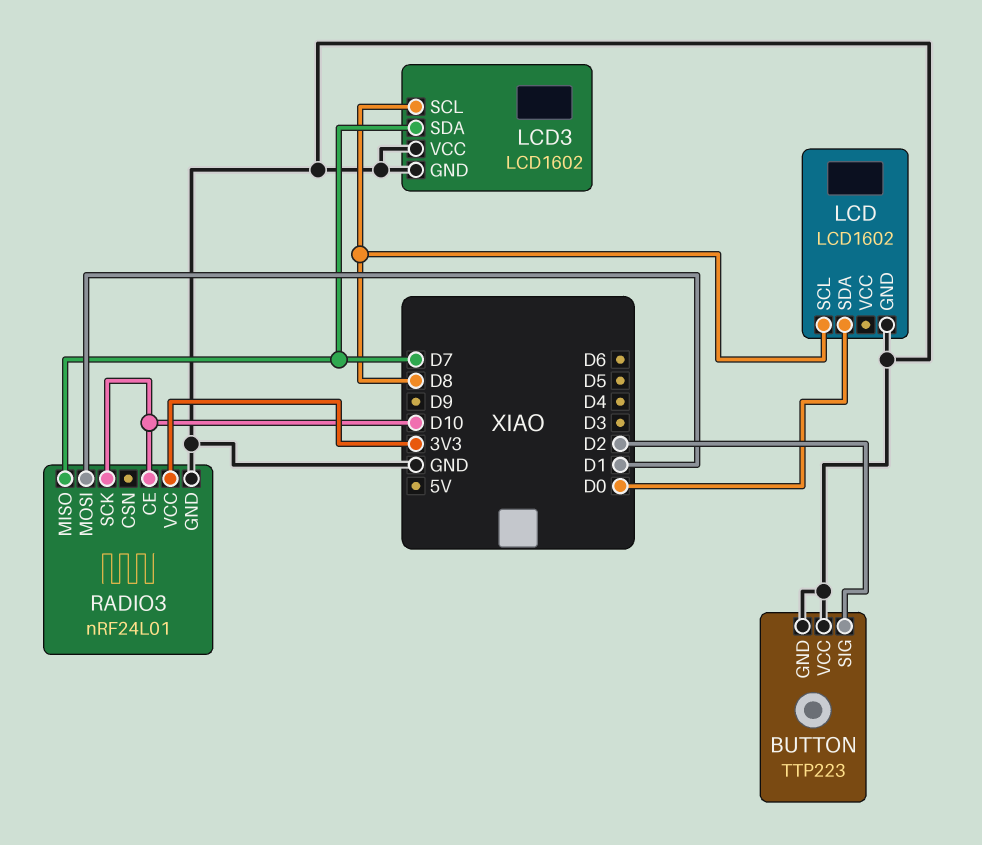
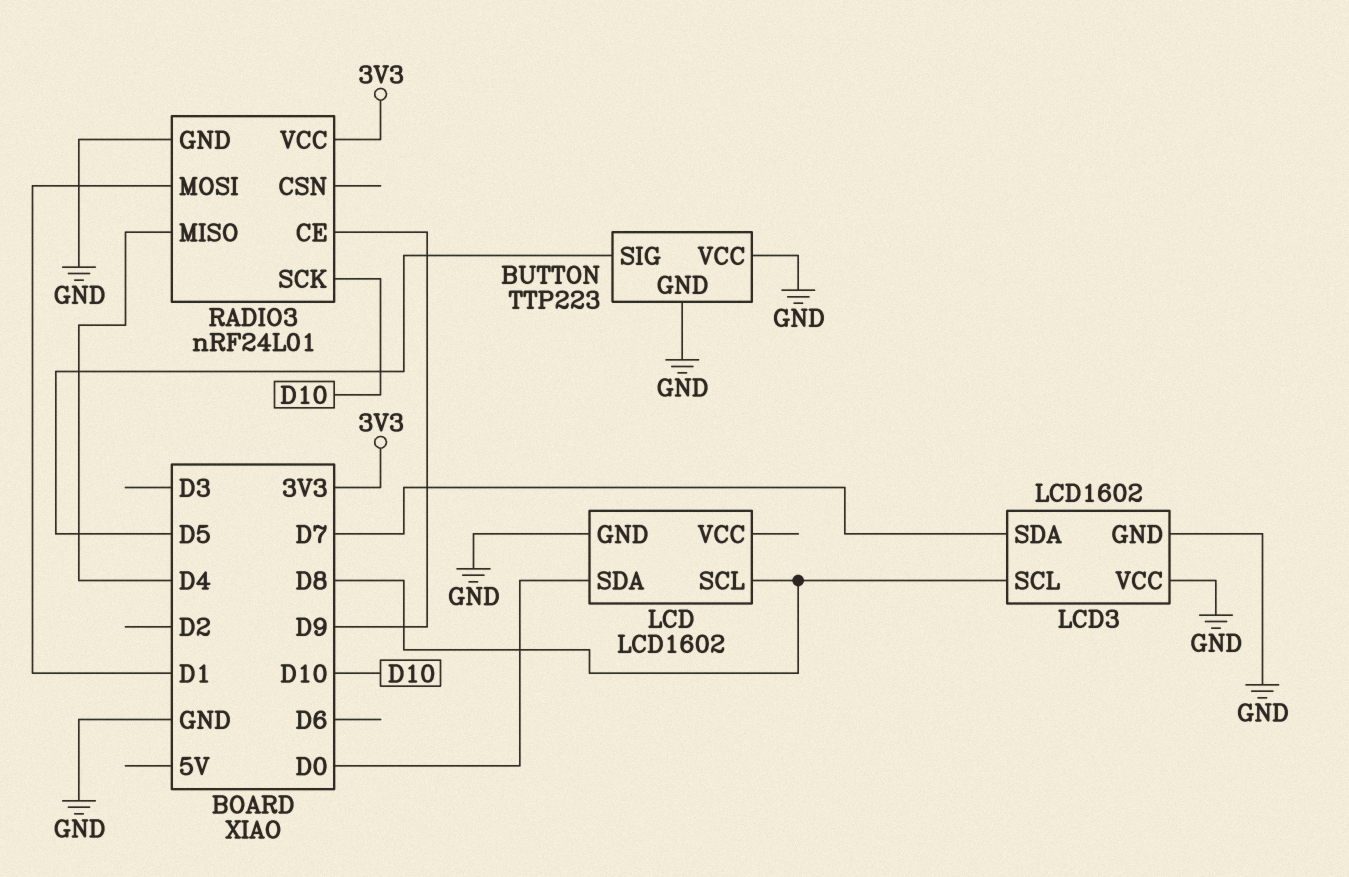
BUTTON pin SIG: D2 -> D5
RADIO3 pin CE: D10 -> D9
RADIO3 pin MISO: D7 -> D4

